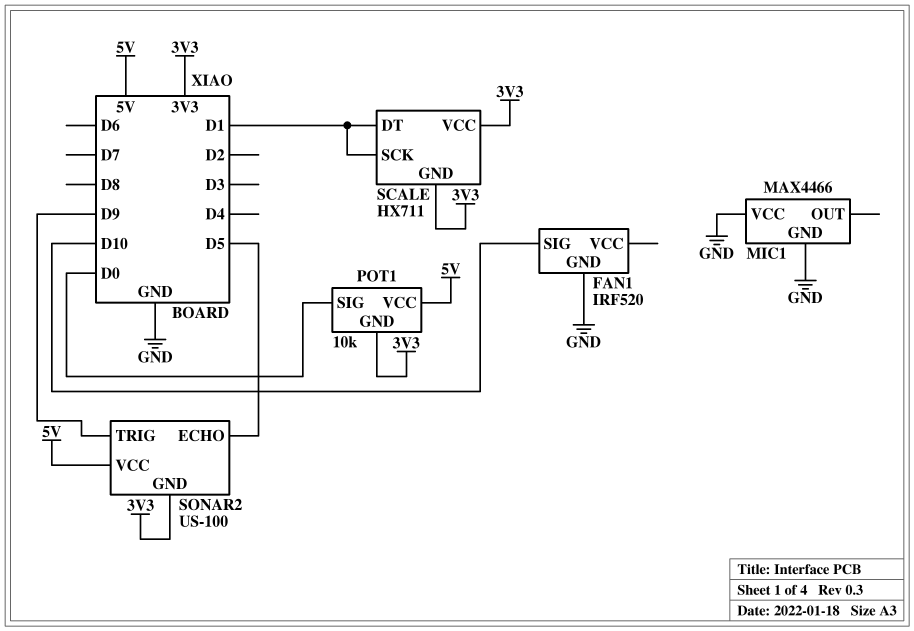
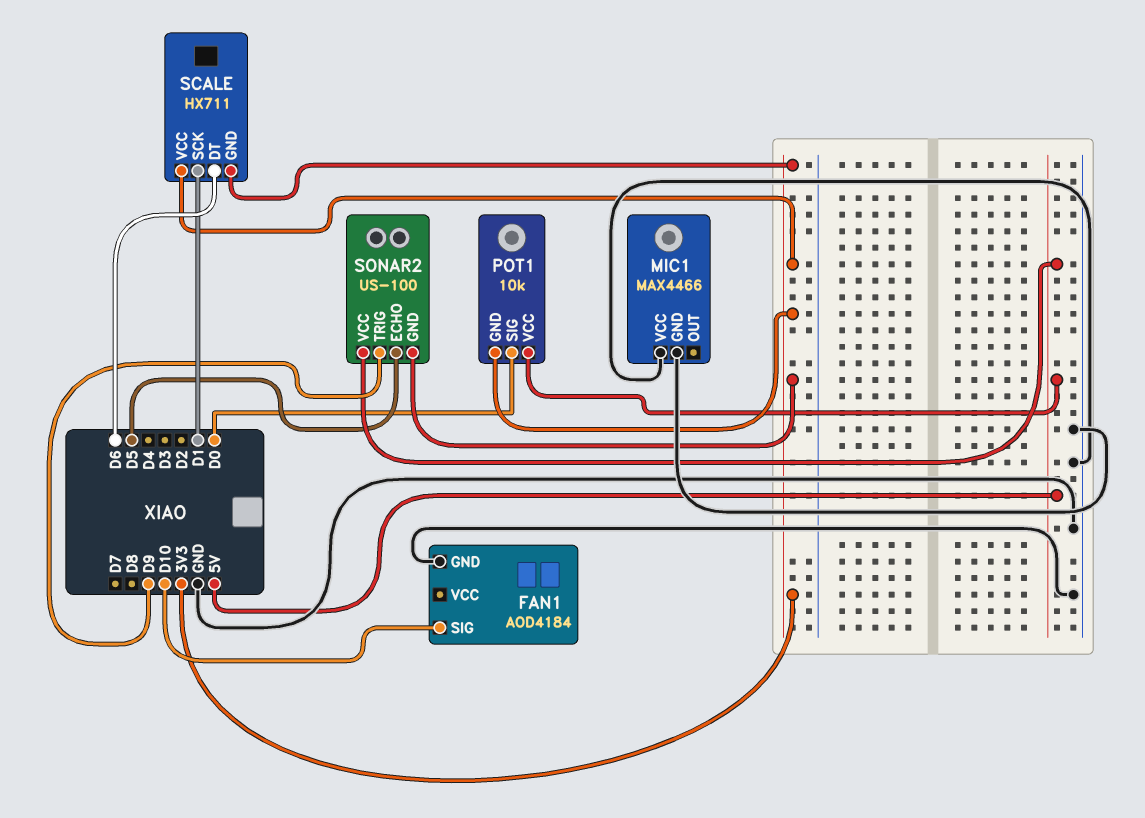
FAN1: IRF520 -> AOD4184
SCALE pin DT: D1 -> D6

